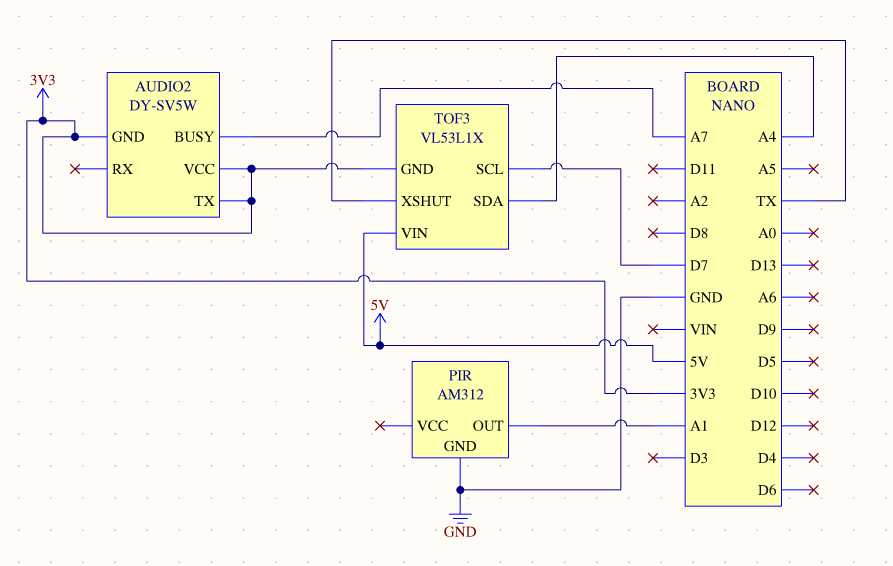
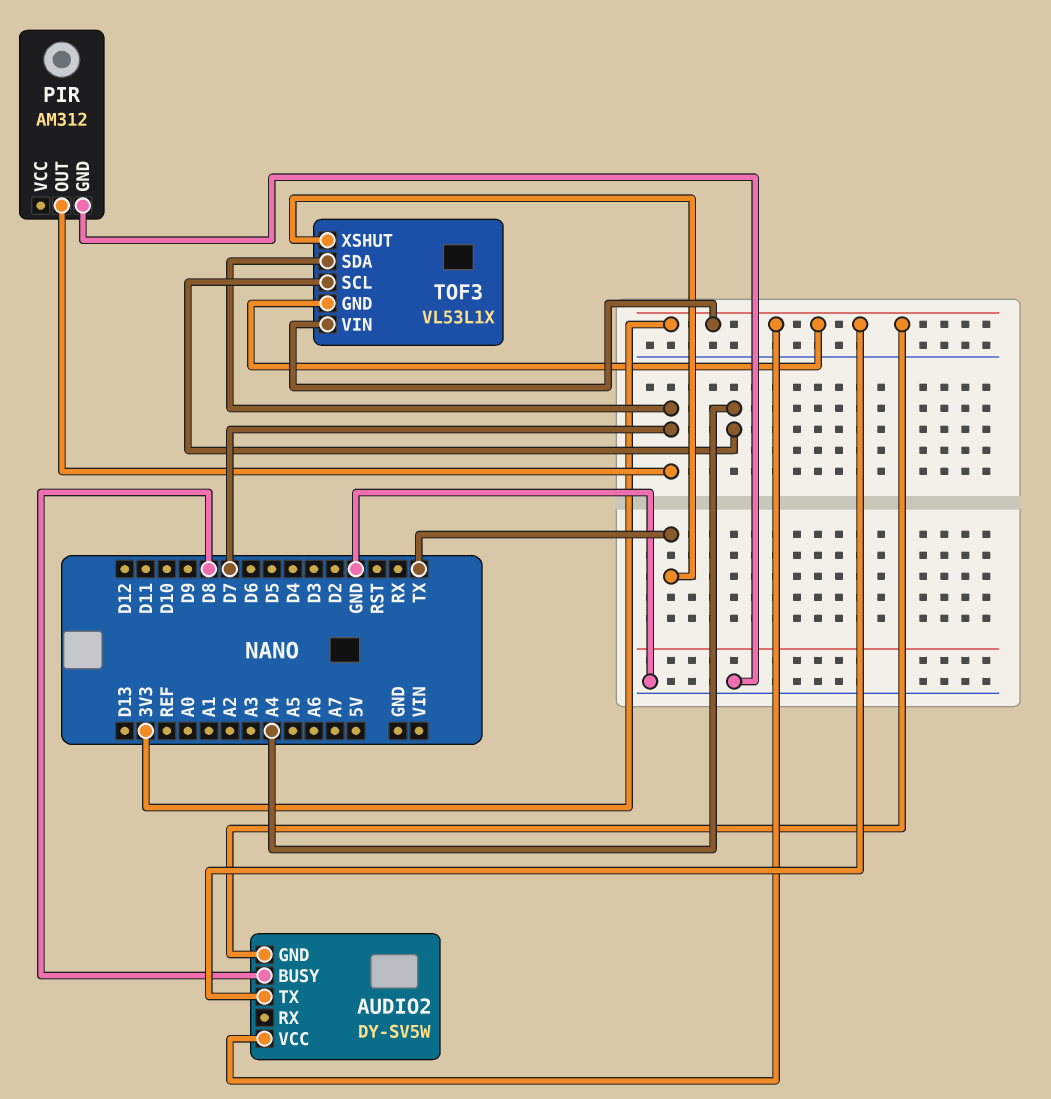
AUDIO2 pin BUSY: A7 -> D8
PIR pin OUT: A1 -> D7
TOF3 pin SCL: D7 -> A4
TOF3 pin SDA: A4 -> D7
TOF3 pin VIN: 5V -> 3V3

